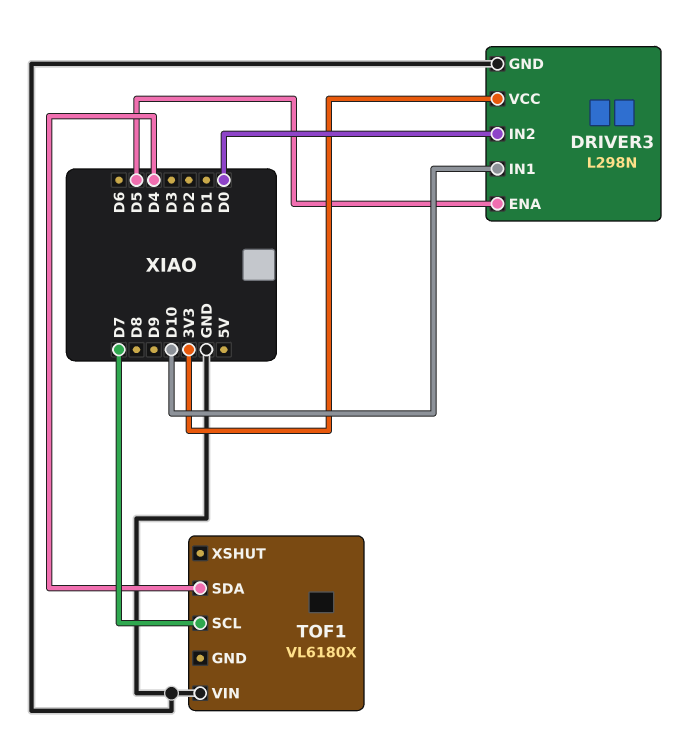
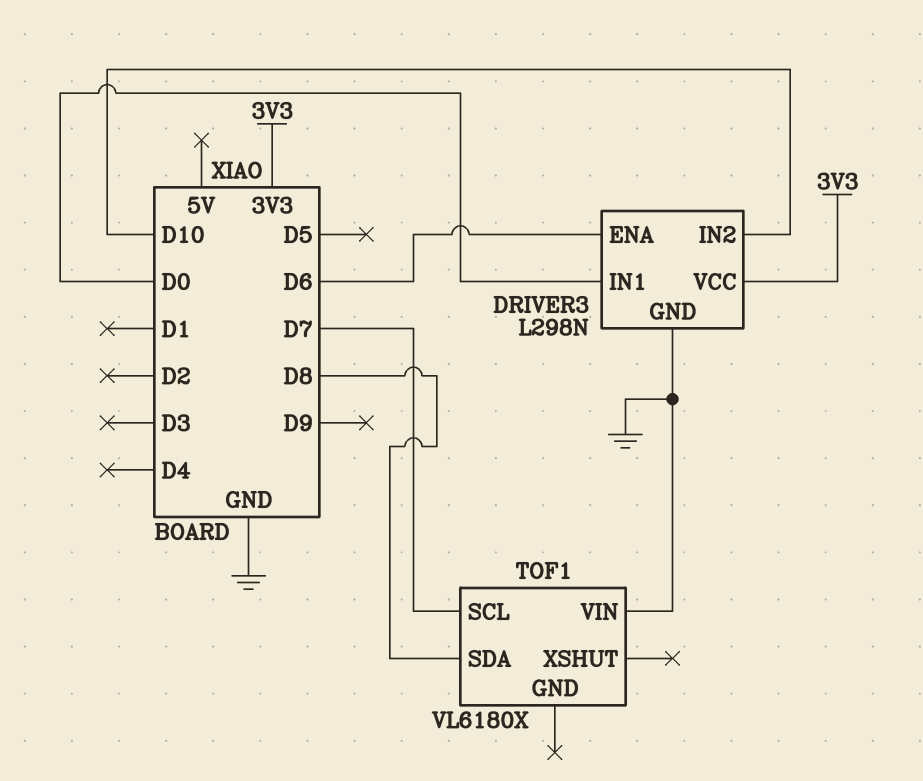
DRIVER3 pin ENA: D5 -> D6
DRIVER3 pin IN1: D10 -> D0
DRIVER3 pin IN2: D0 -> D10
TOF1 pin SDA: D4 -> D8

